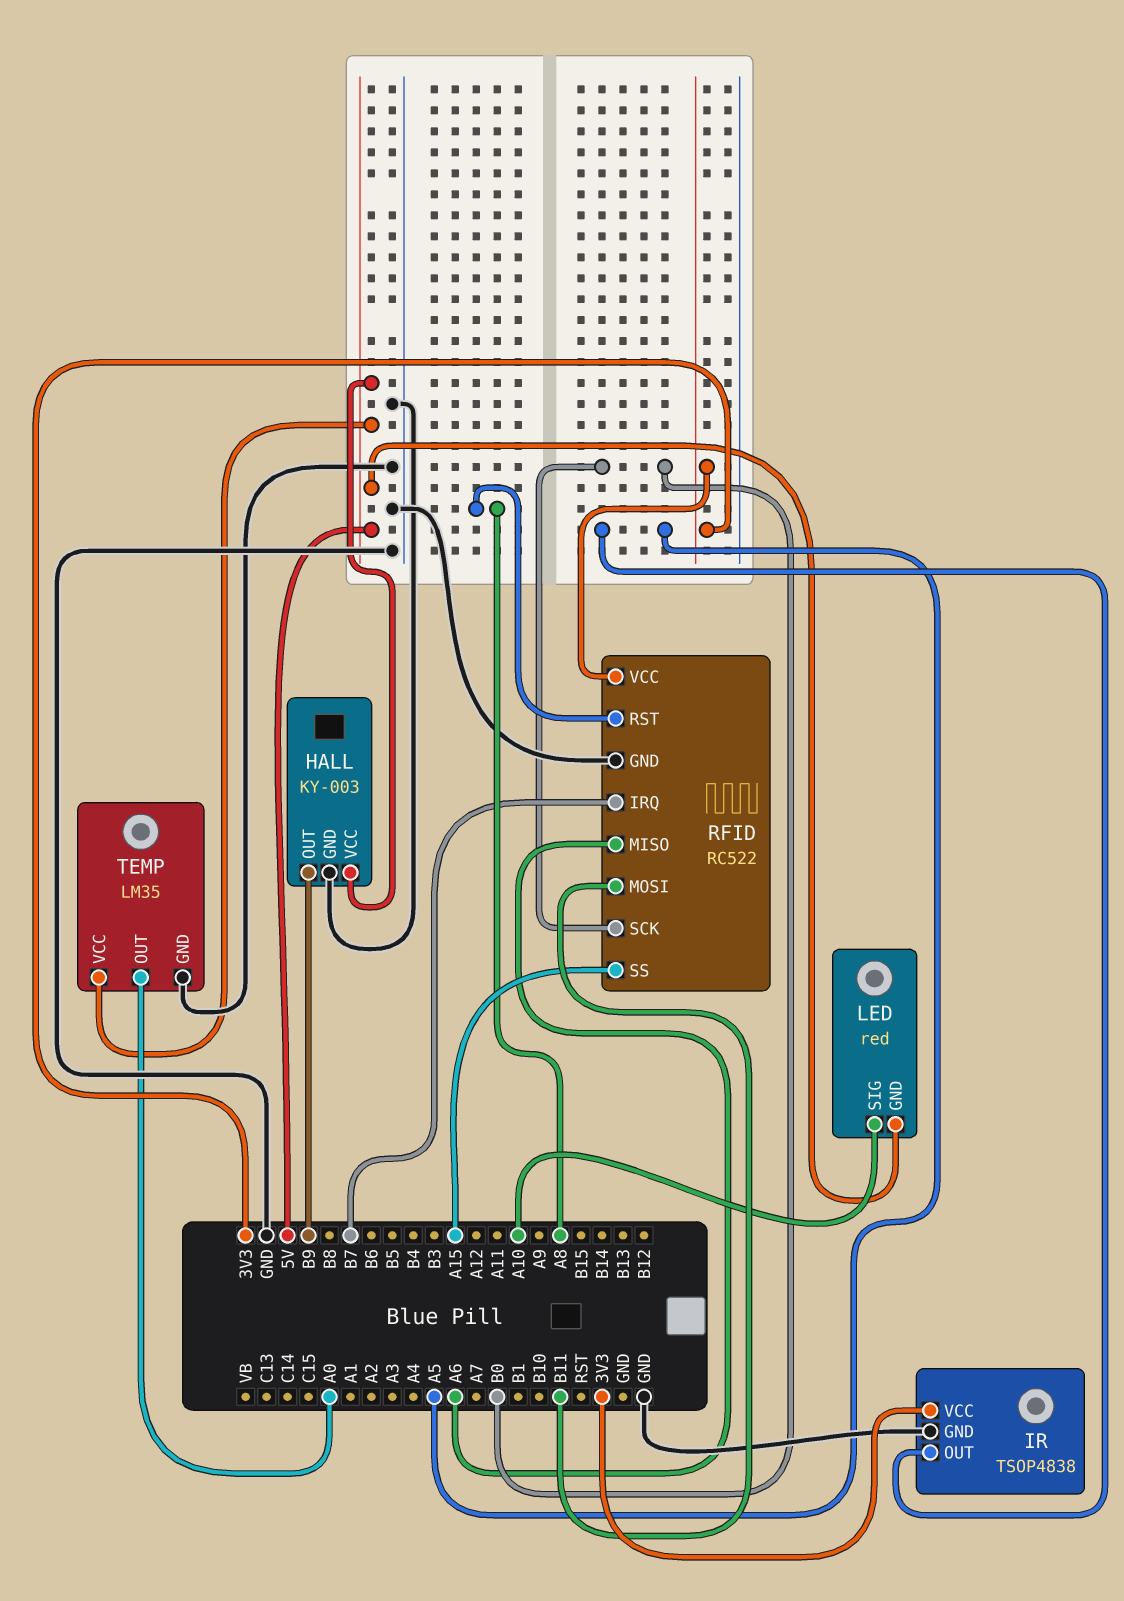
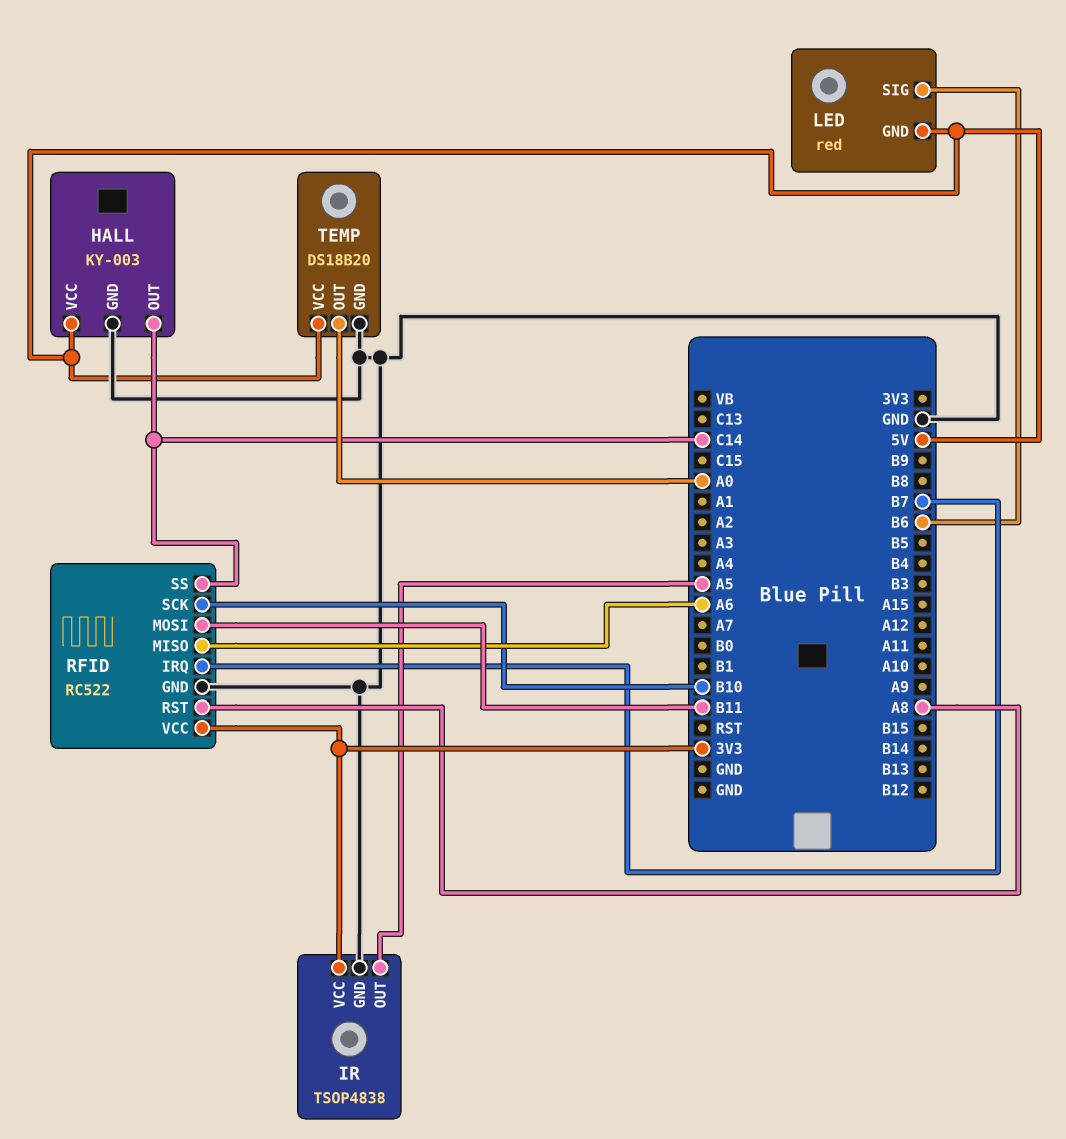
HALL pin OUT: B9 -> C14
LED pin SIG: A10 -> B6
RFID pin SCK: B0 -> B10
RFID pin SS: A15 -> C14
TEMP: LM35 -> DS18B20

